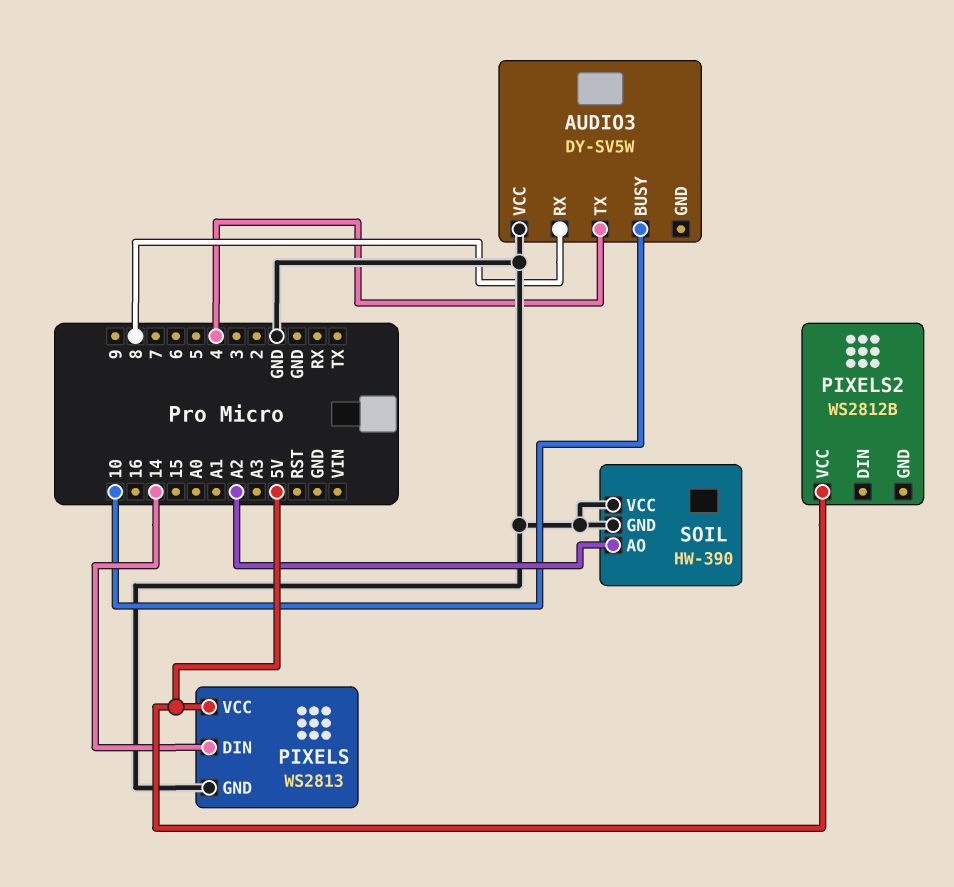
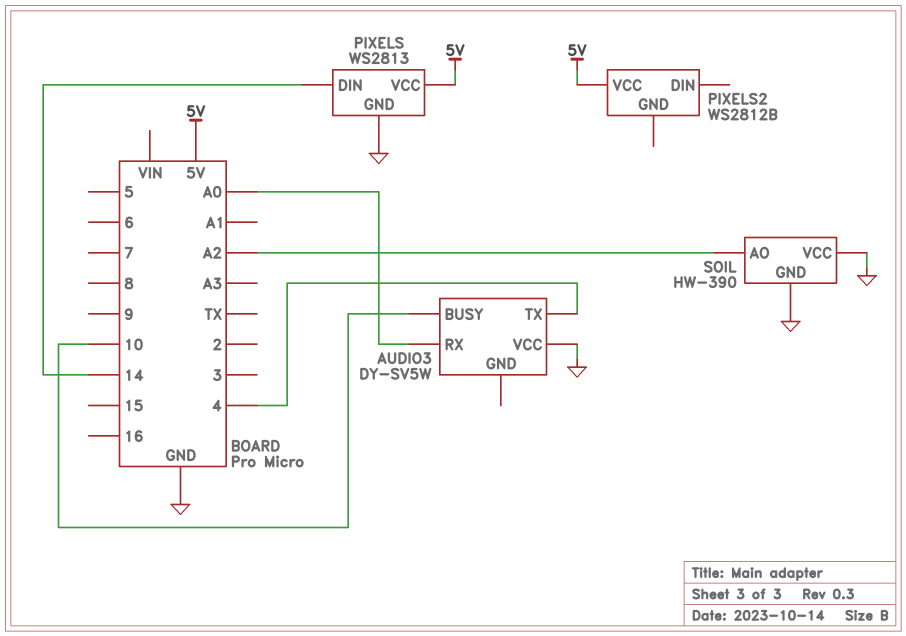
AUDIO3 pin RX: 8 -> A0

